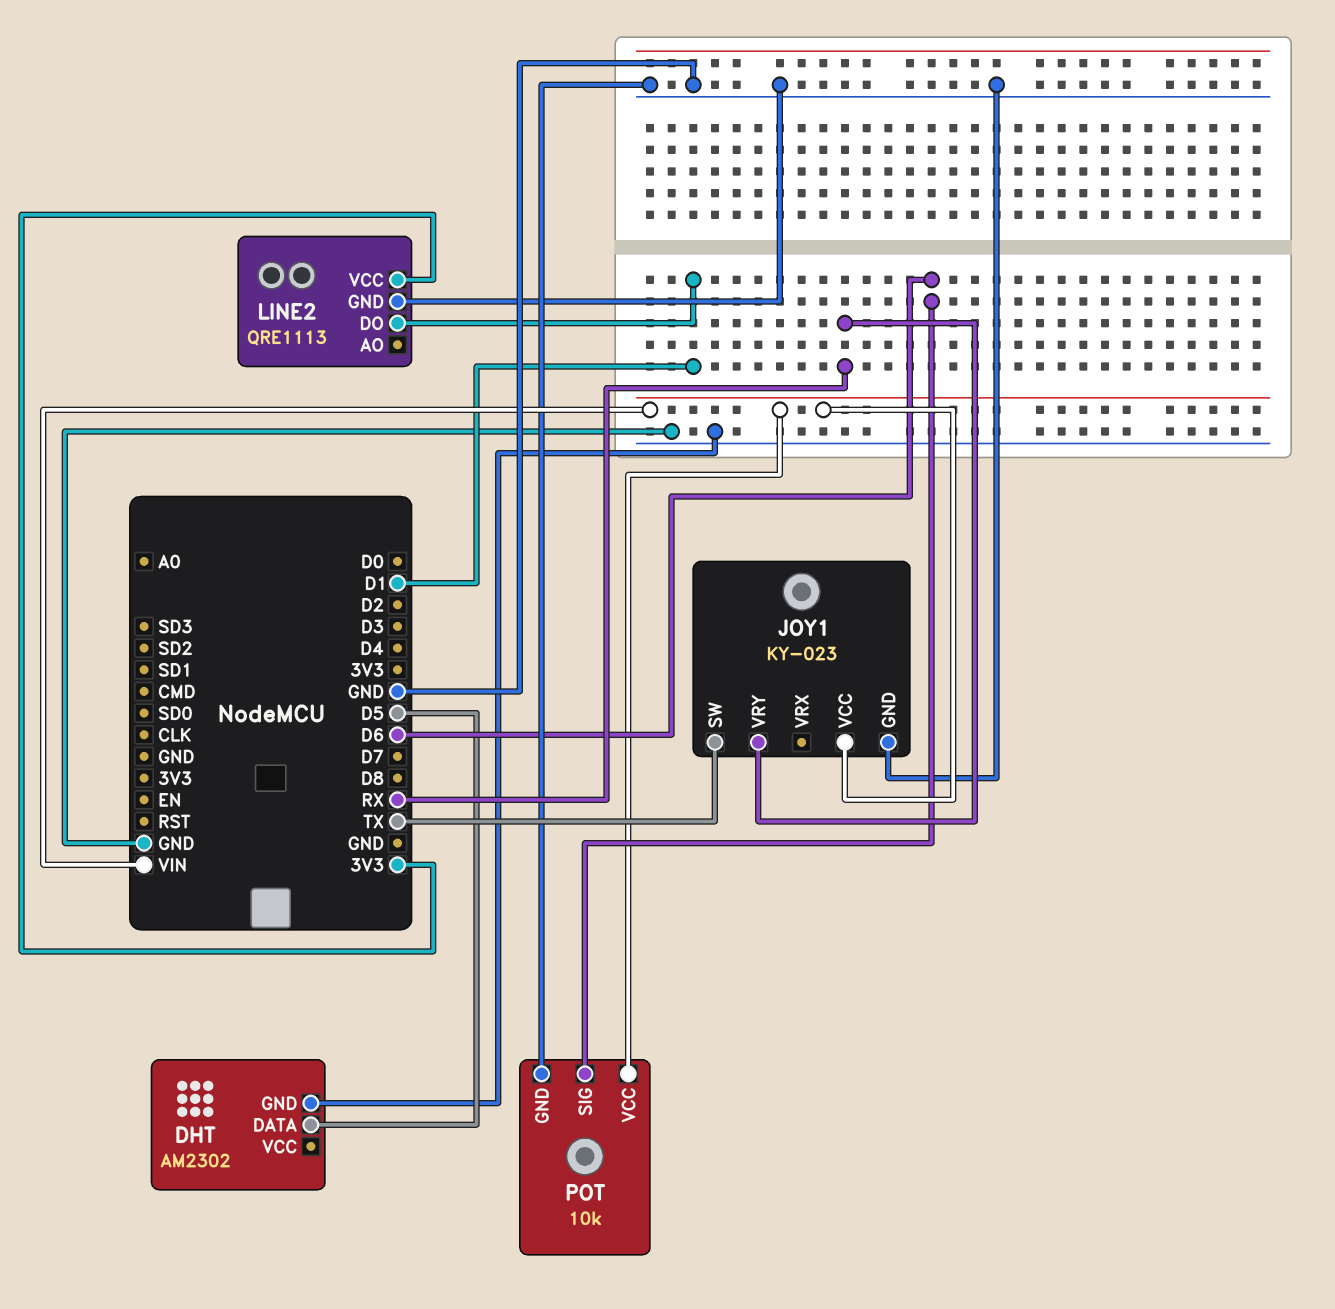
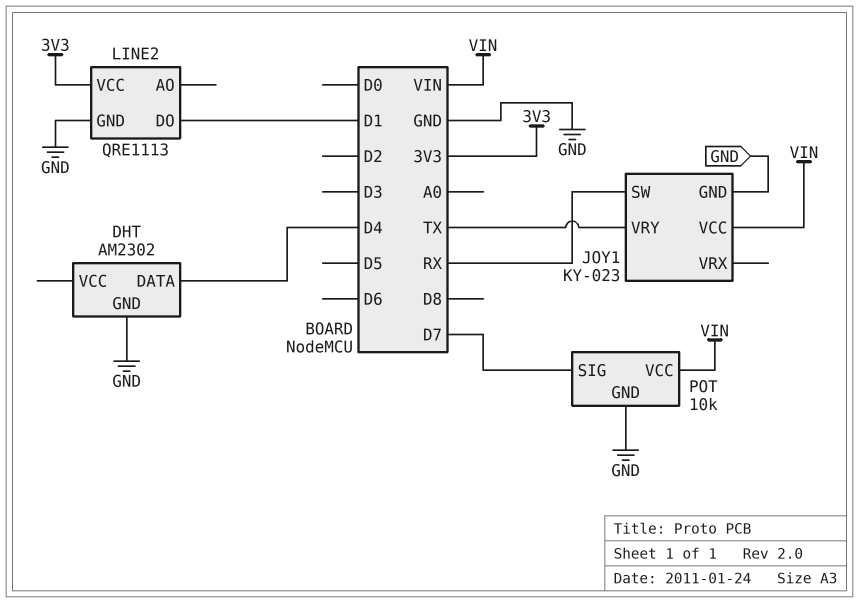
DHT pin DATA: D5 -> D4
JOY1 pin SW: TX -> RX
JOY1 pin VRY: RX -> TX
POT pin SIG: D6 -> D7

